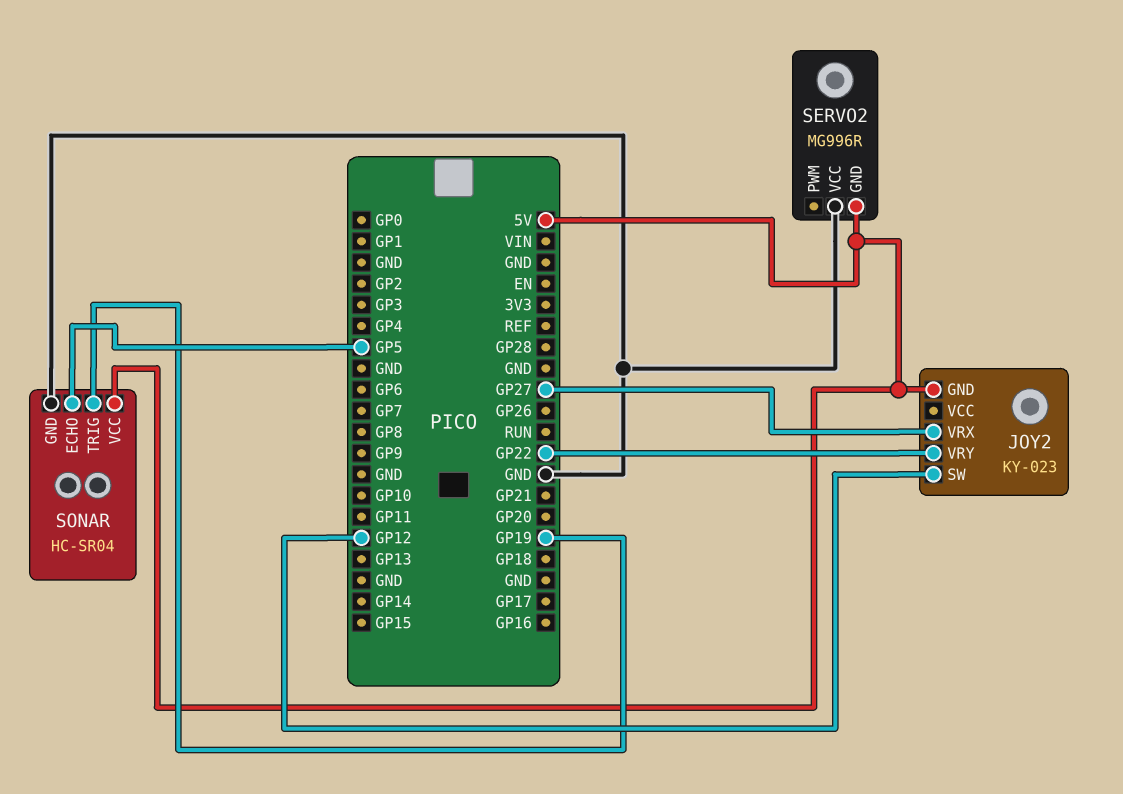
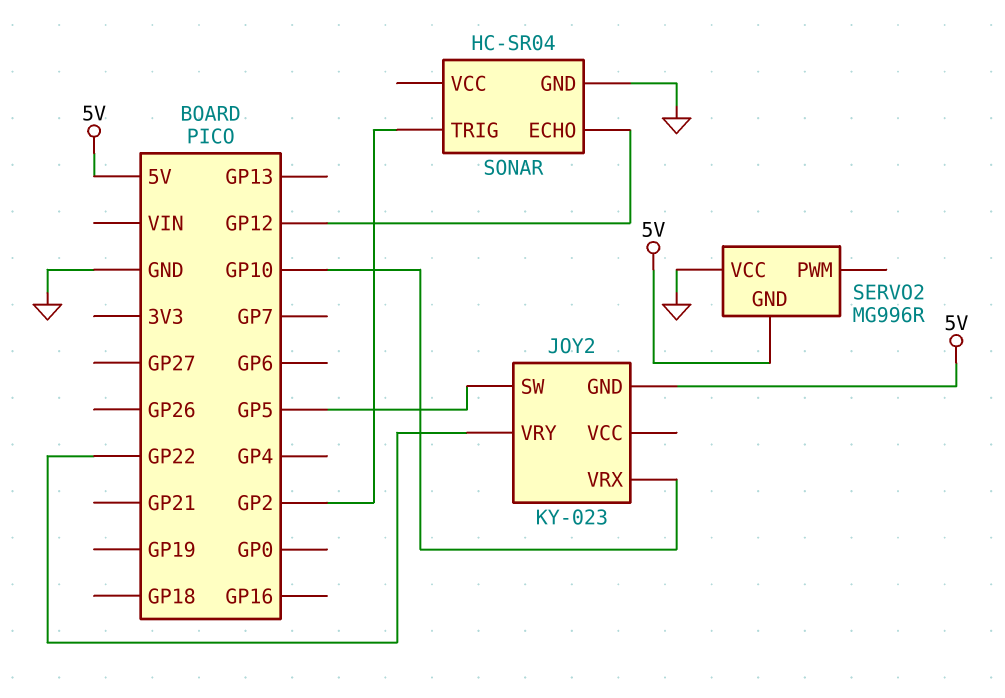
JOY2 pin SW: GP12 -> GP5
JOY2 pin VRX: GP27 -> GP10
SONAR pin ECHO: GP5 -> GP12
SONAR pin TRIG: GP19 -> GP2
SONAR pin VCC: 5V -> none

